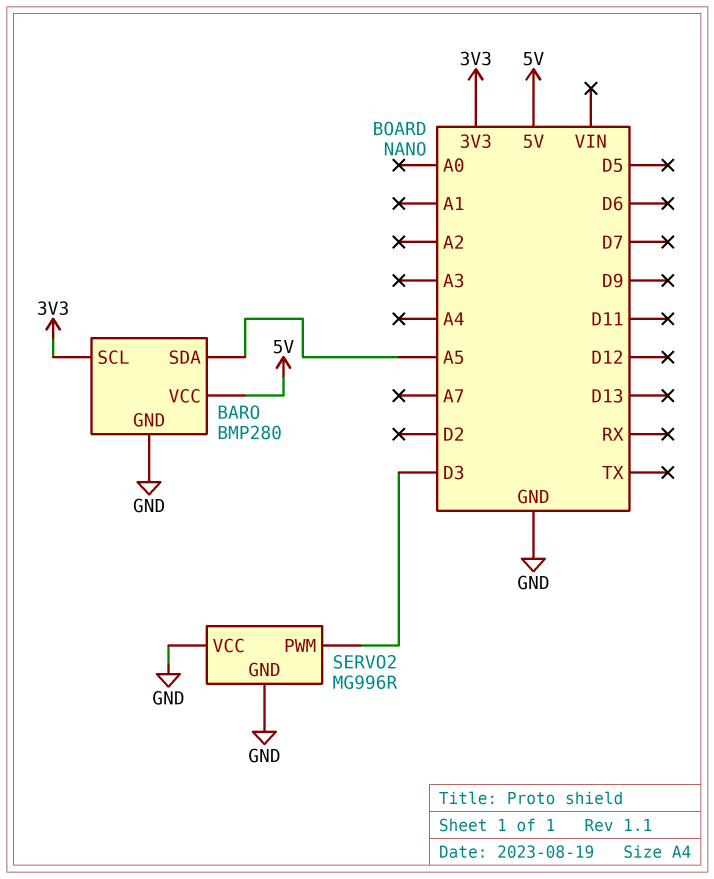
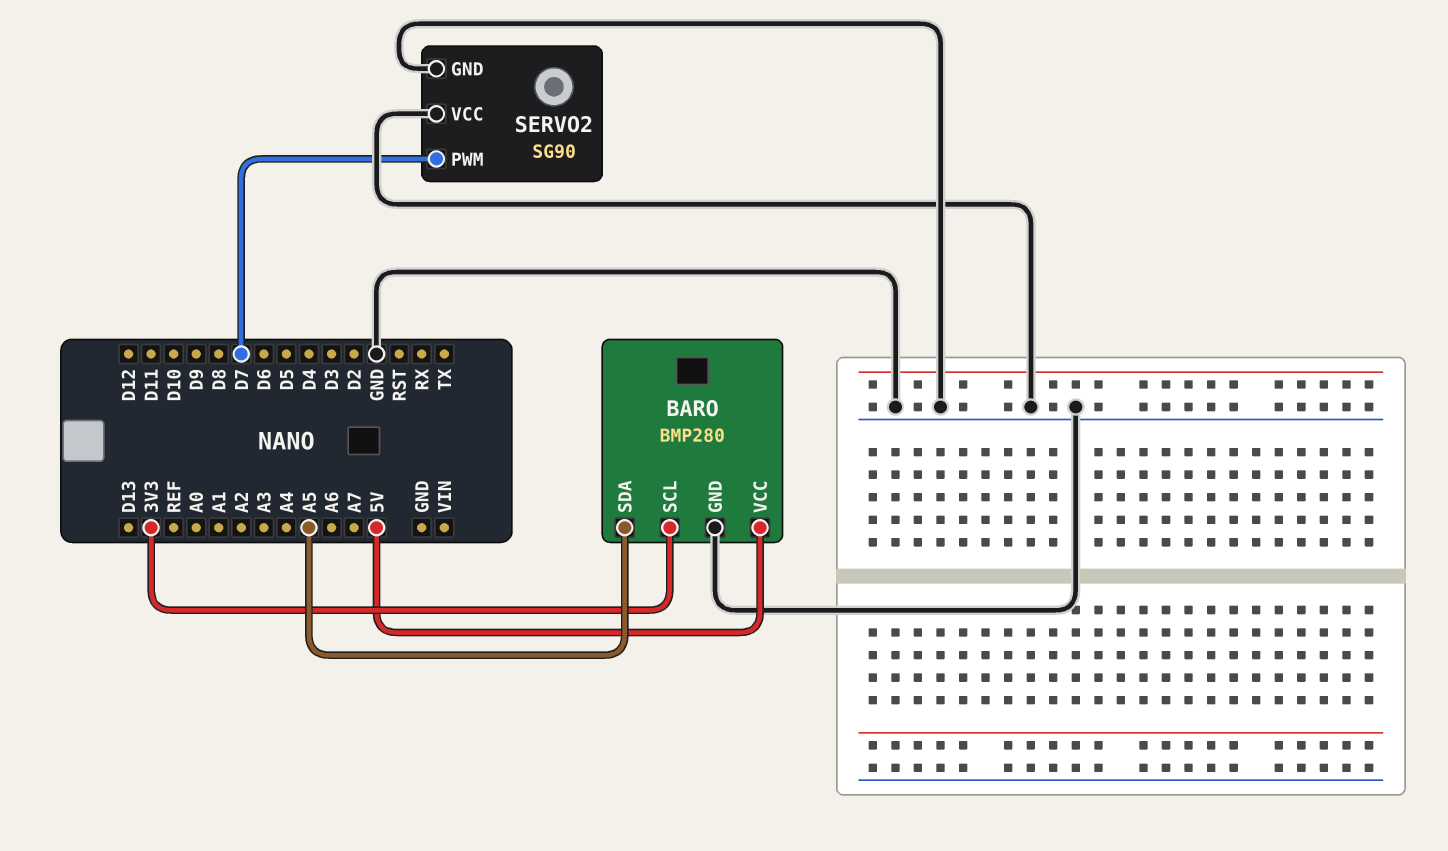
SERVO2: MG996R -> SG90
SERVO2 pin PWM: D3 -> D7

